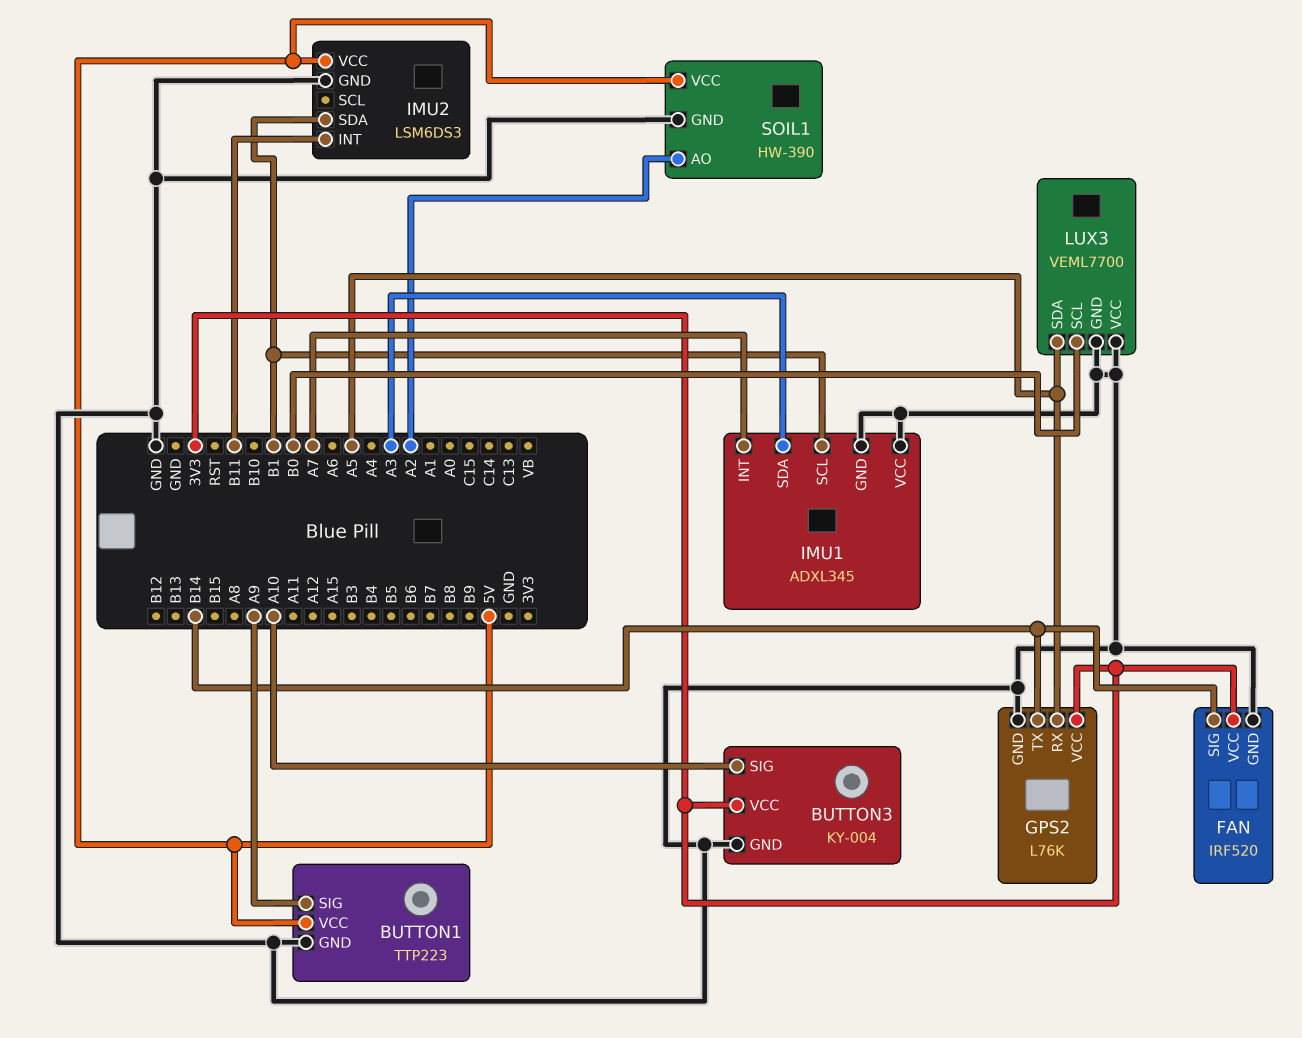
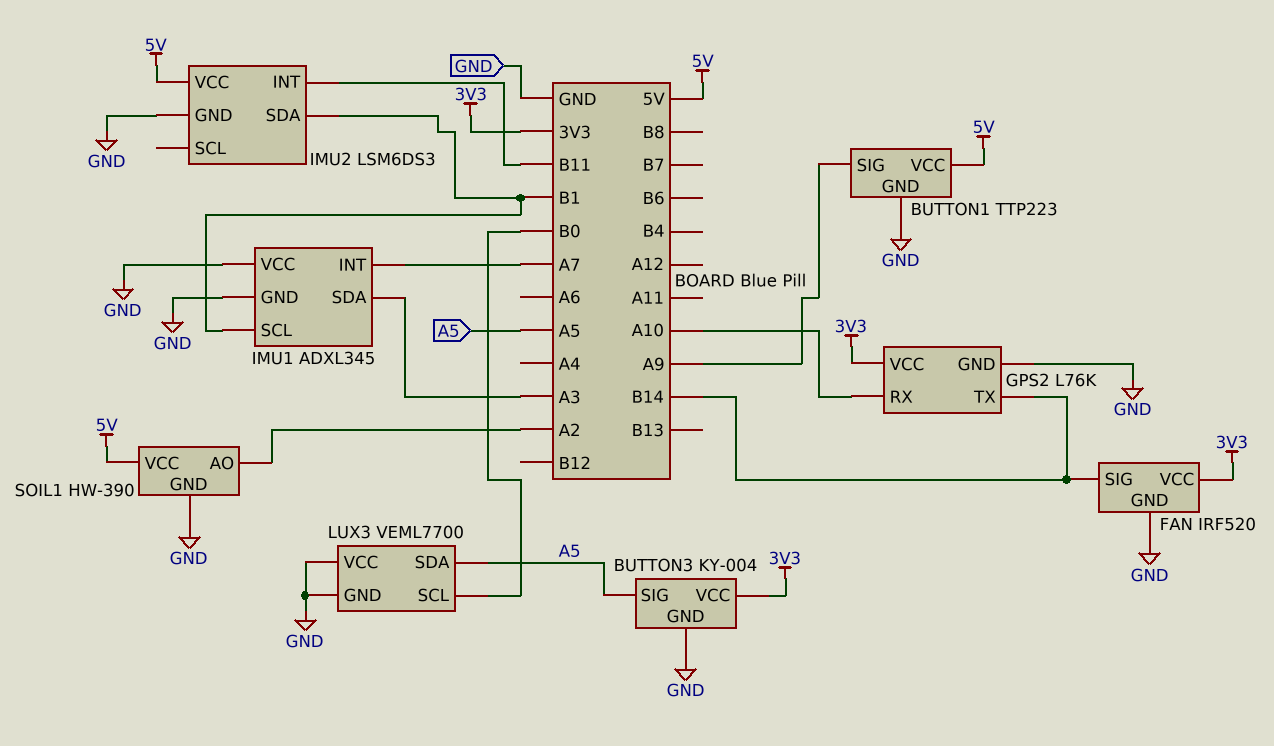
BUTTON3 pin SIG: A10 -> A5
GPS2 pin RX: A5 -> A10

